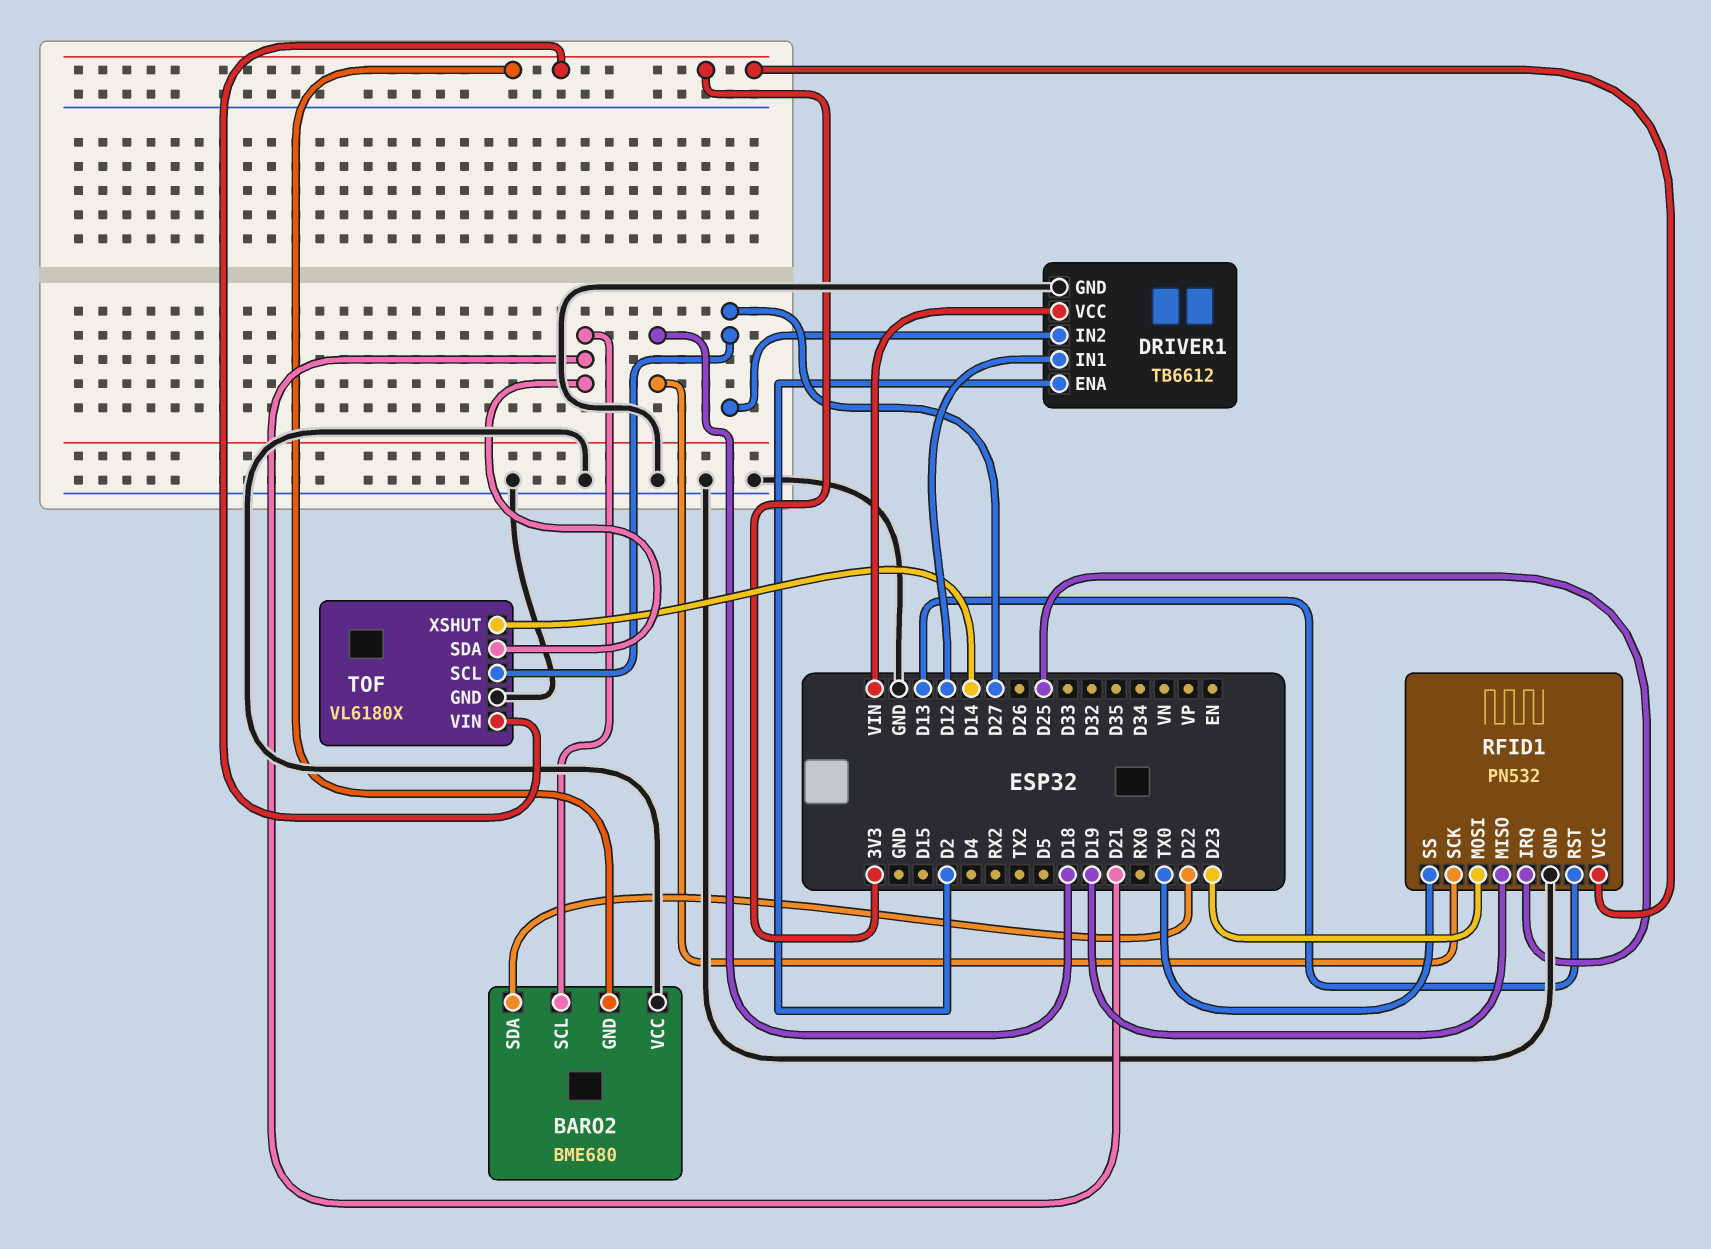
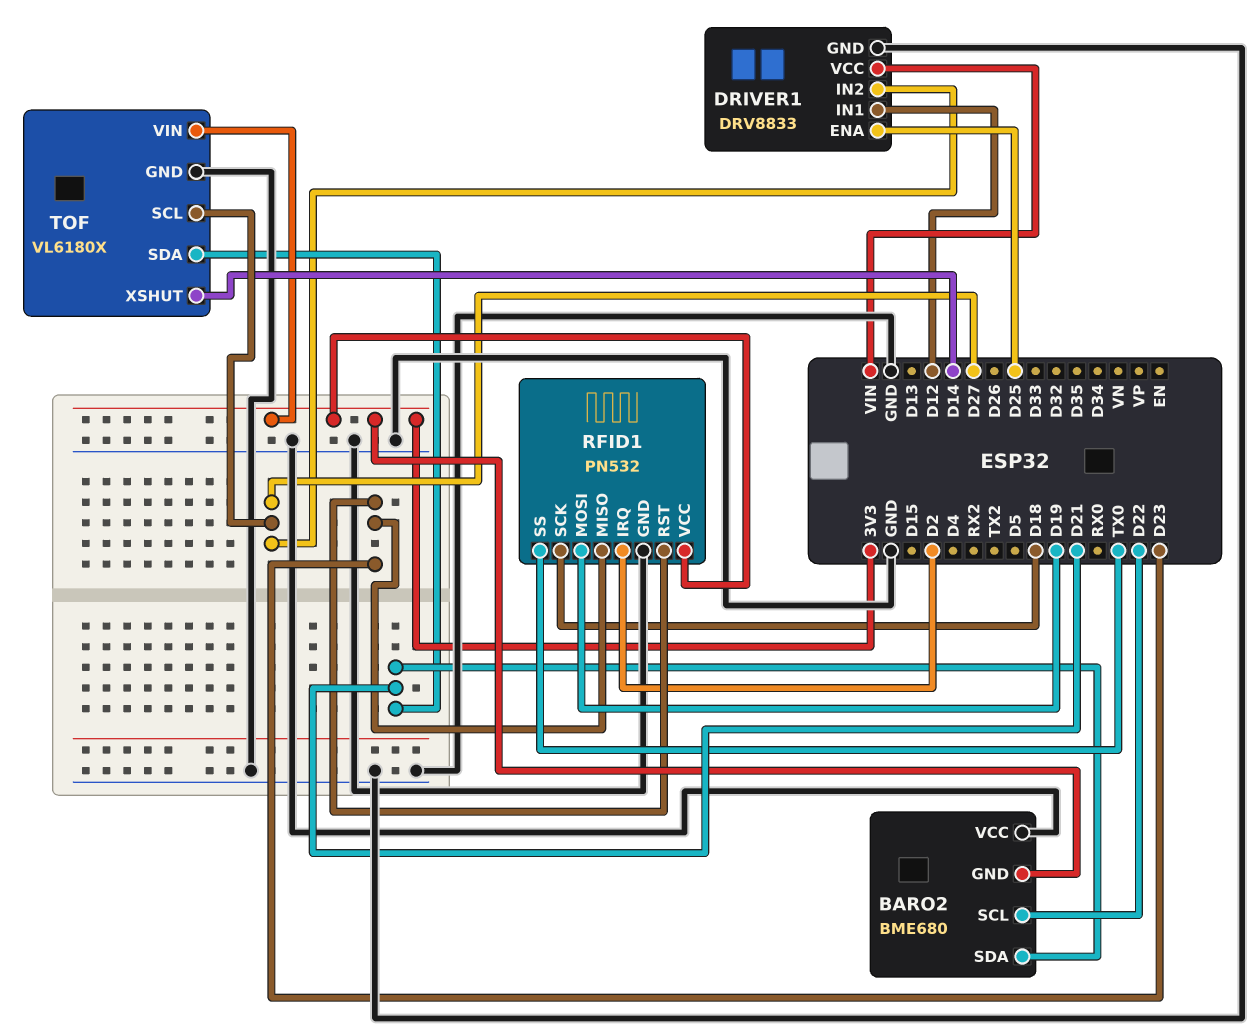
BARO2 pin SCL: D21 -> D22
BARO2 pin SDA: D22 -> D21
DRIVER1: TB6612 -> DRV8833
DRIVER1 pin ENA: D2 -> D25
RFID1 pin IRQ: D25 -> D2
RFID1 pin MISO: D19 -> D23
RFID1 pin MOSI: D23 -> D19
RFID1 pin RST: D13 -> D23

